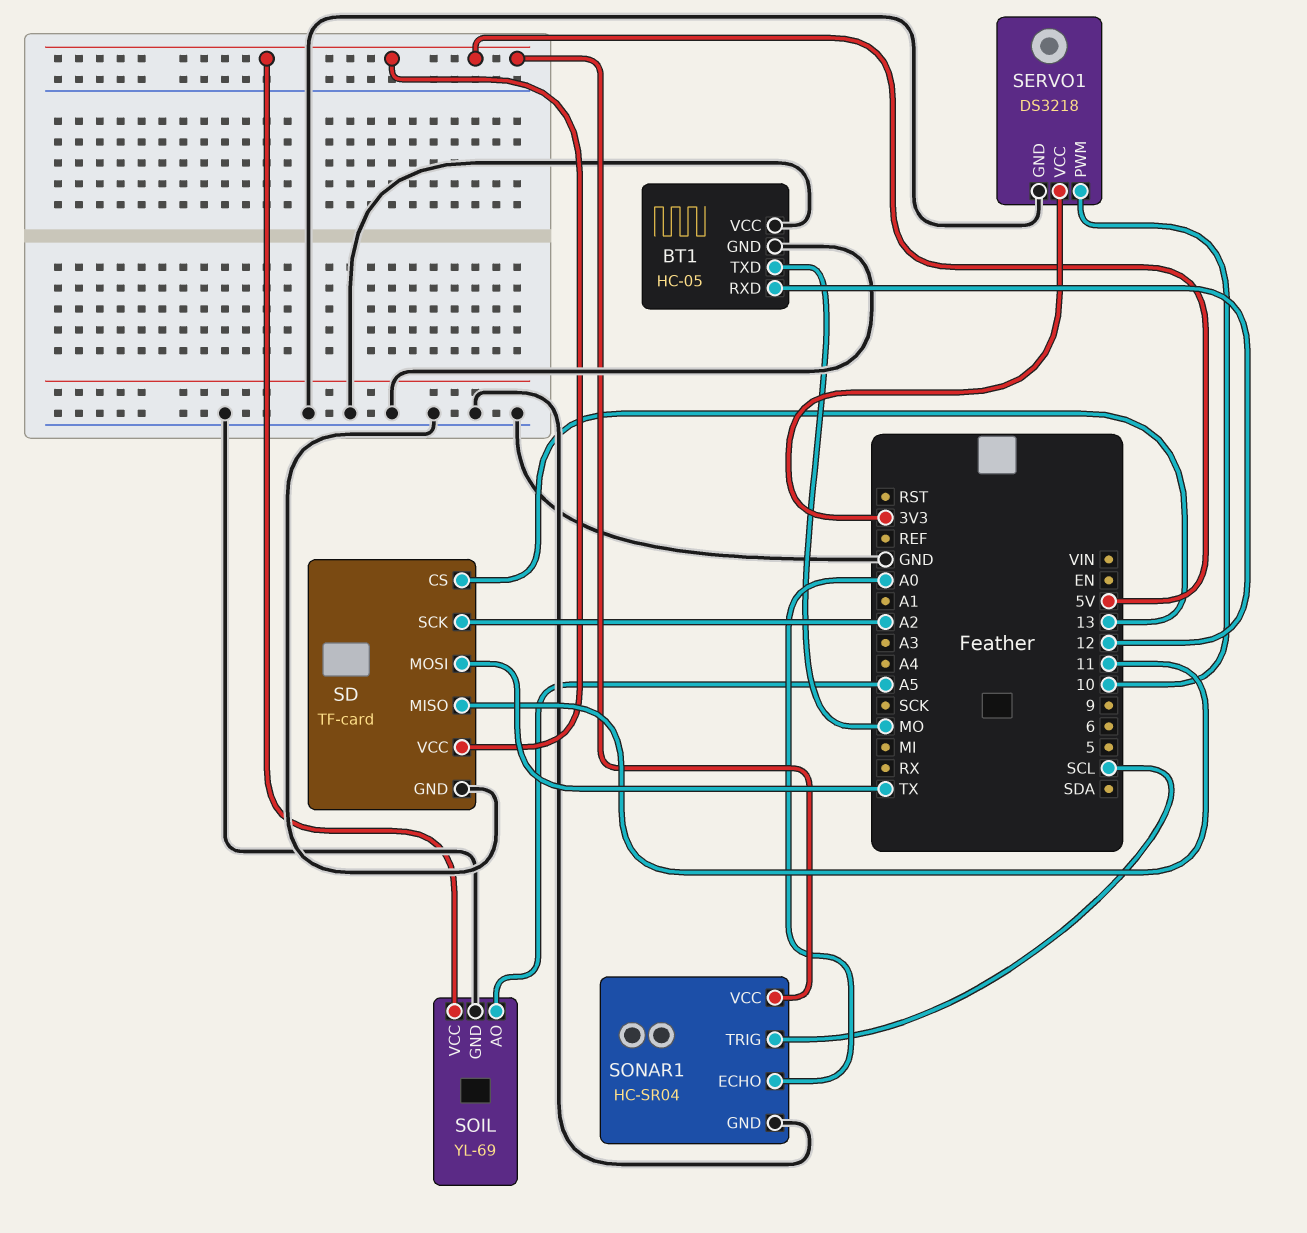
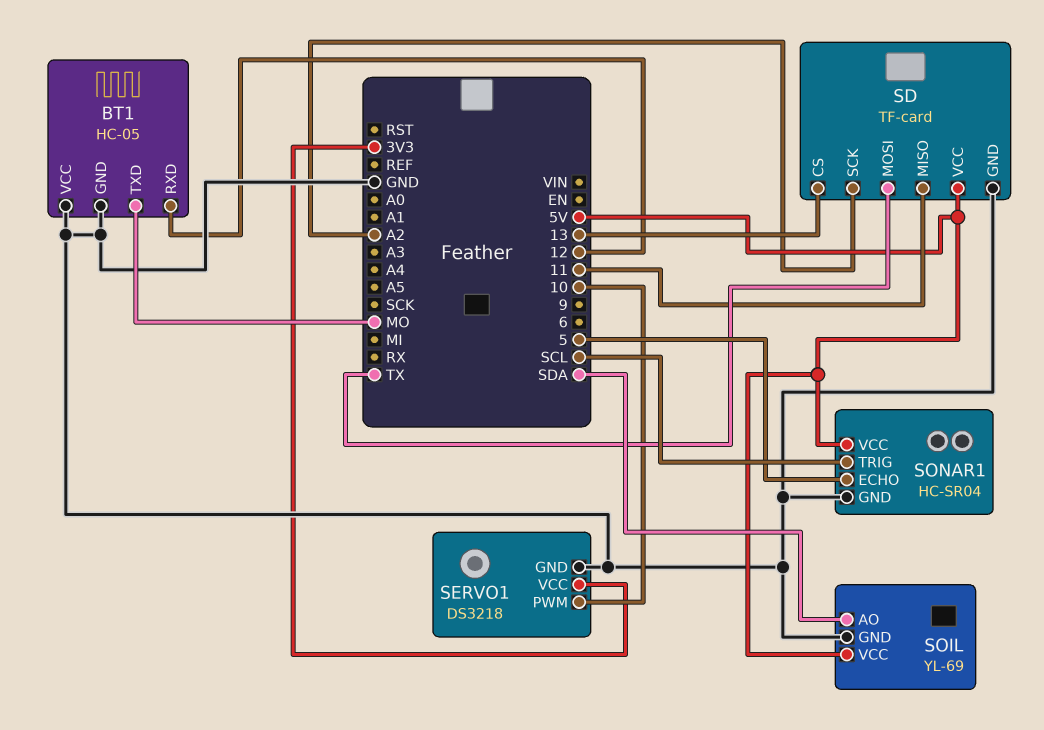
SOIL pin AO: A5 -> SDA
SONAR1 pin ECHO: A0 -> 5

